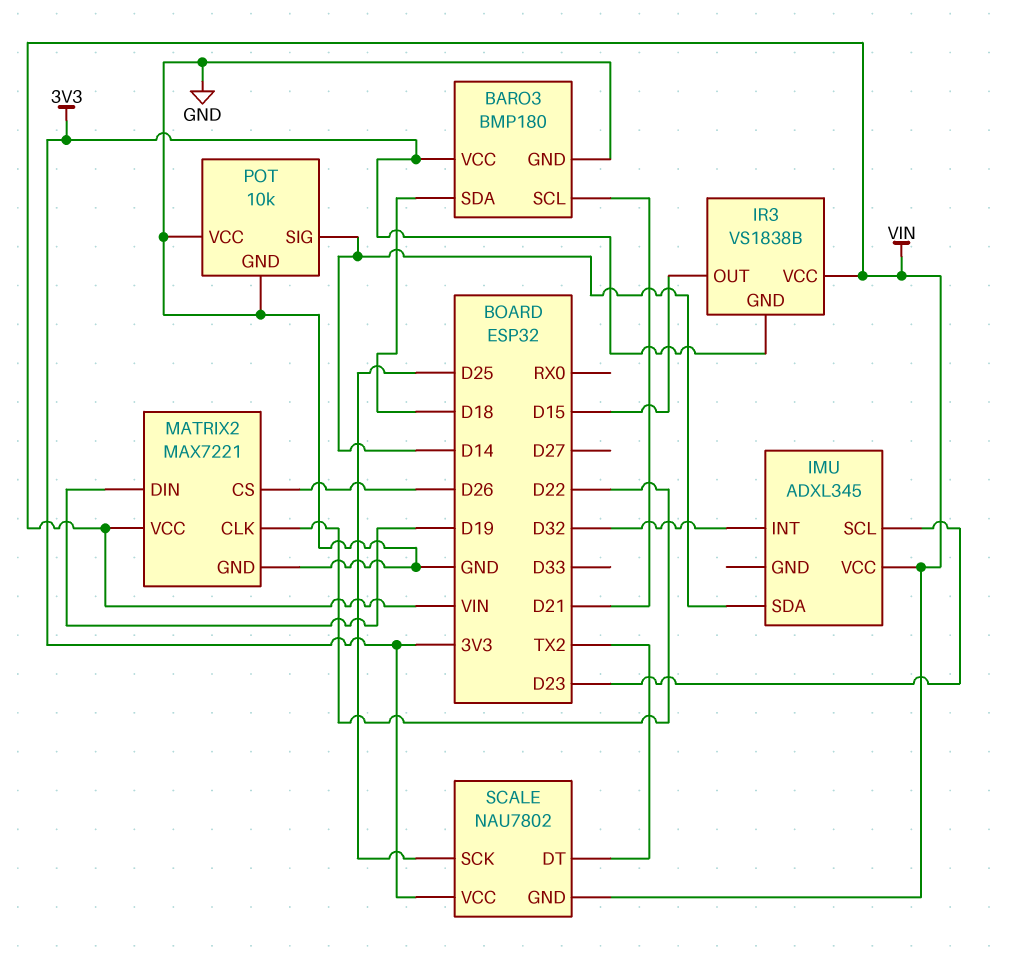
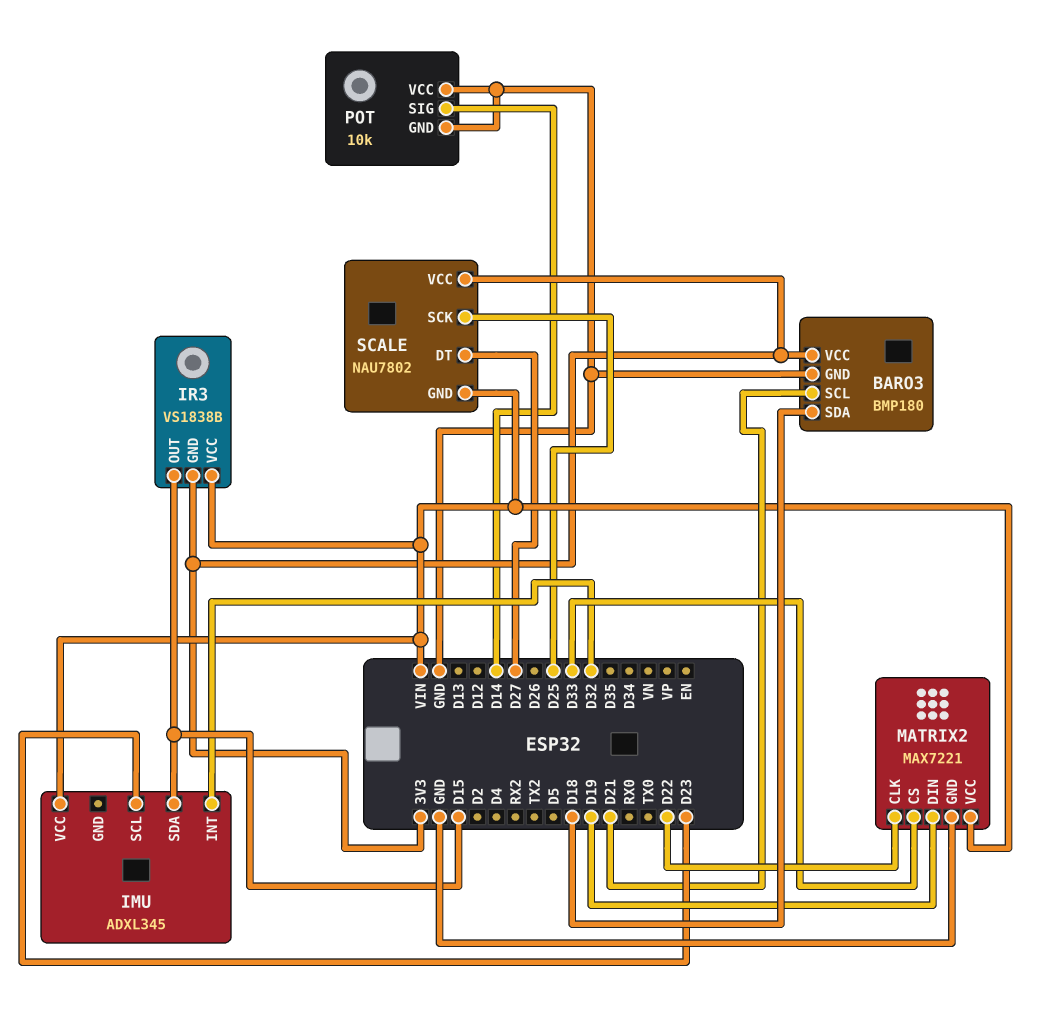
IMU pin SDA: D14 -> D15
MATRIX2 pin CS: D26 -> D33
SCALE pin DT: TX2 -> D27

